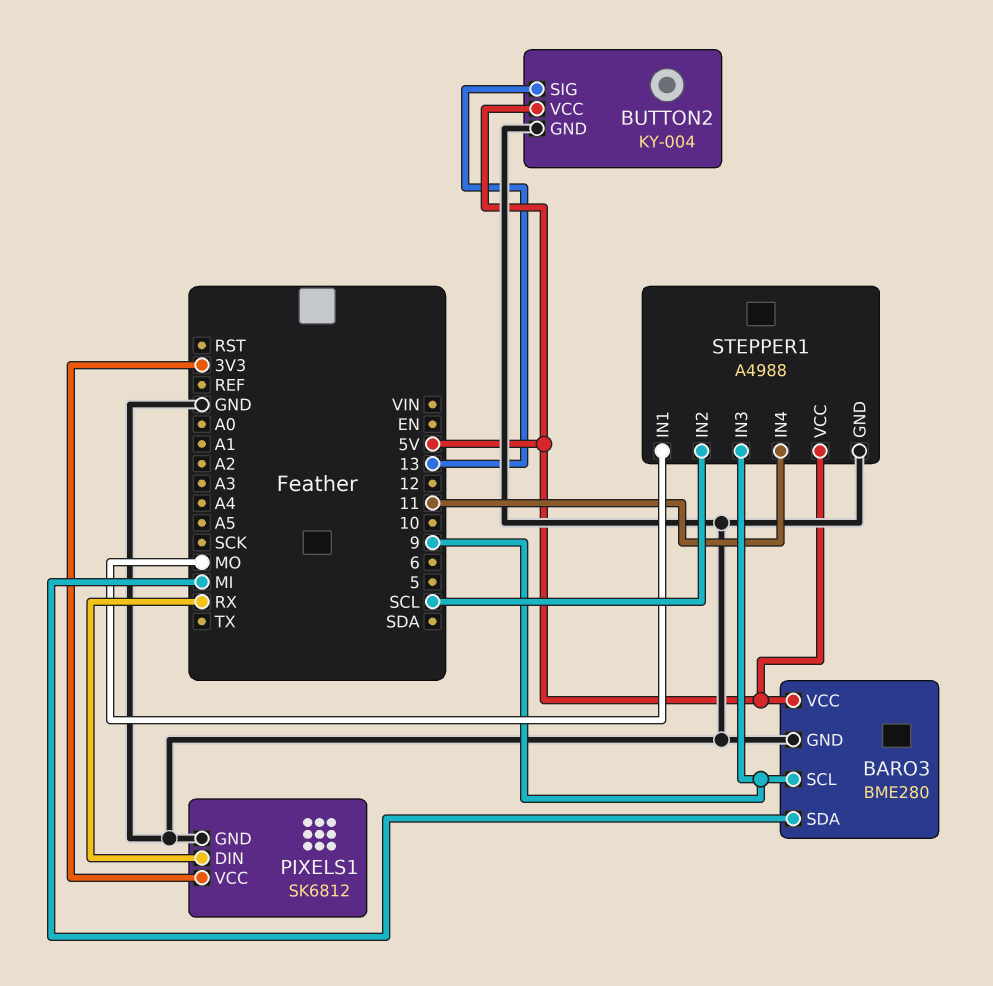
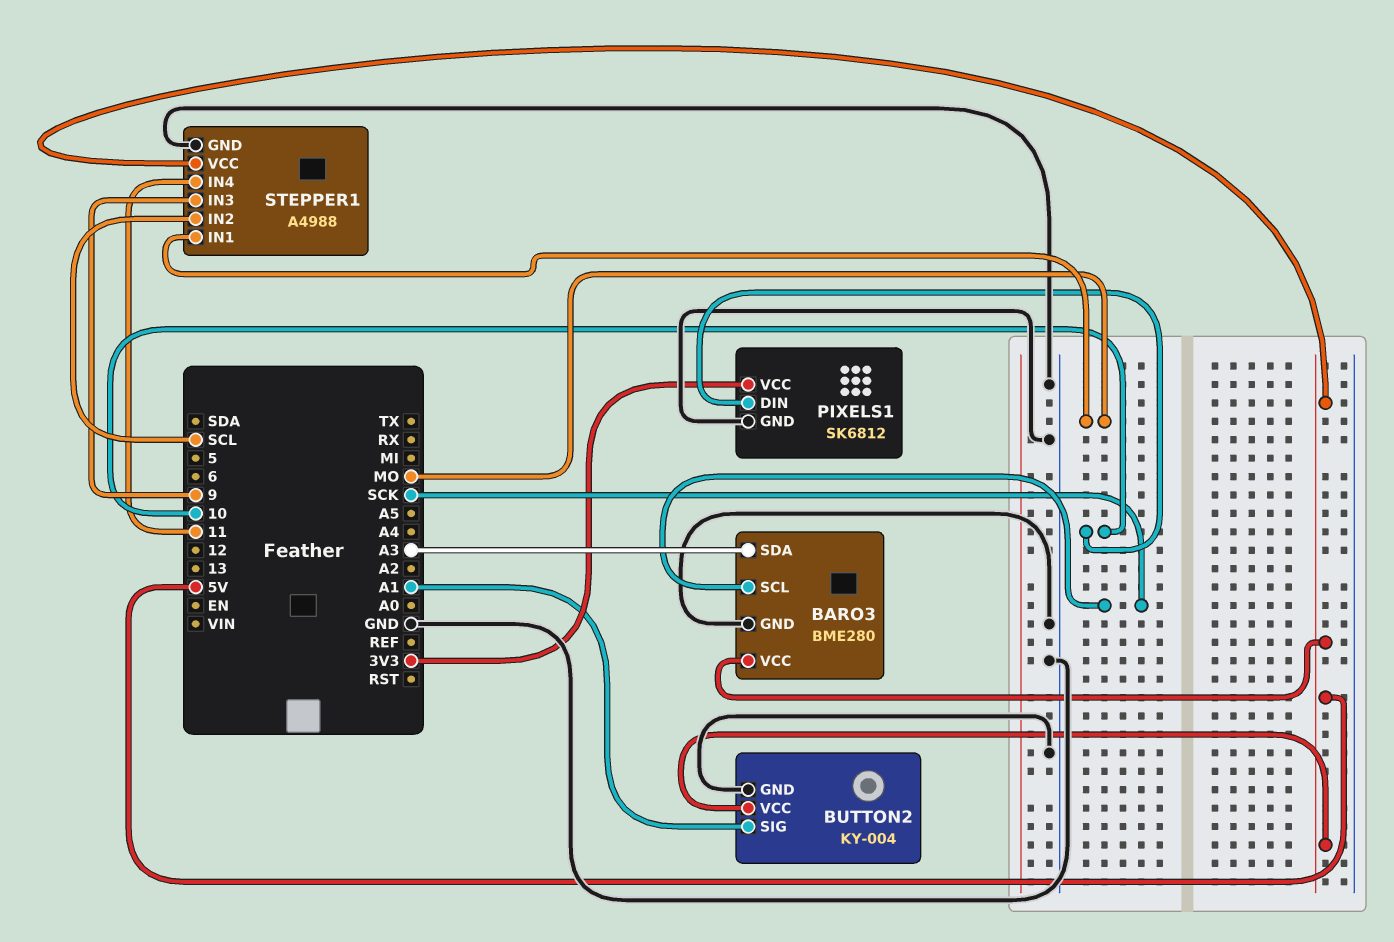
BARO3 pin SCL: 9 -> SCK
BARO3 pin SDA: MI -> A3
BUTTON2 pin SIG: 13 -> A1
PIXELS1 pin DIN: RX -> 10

